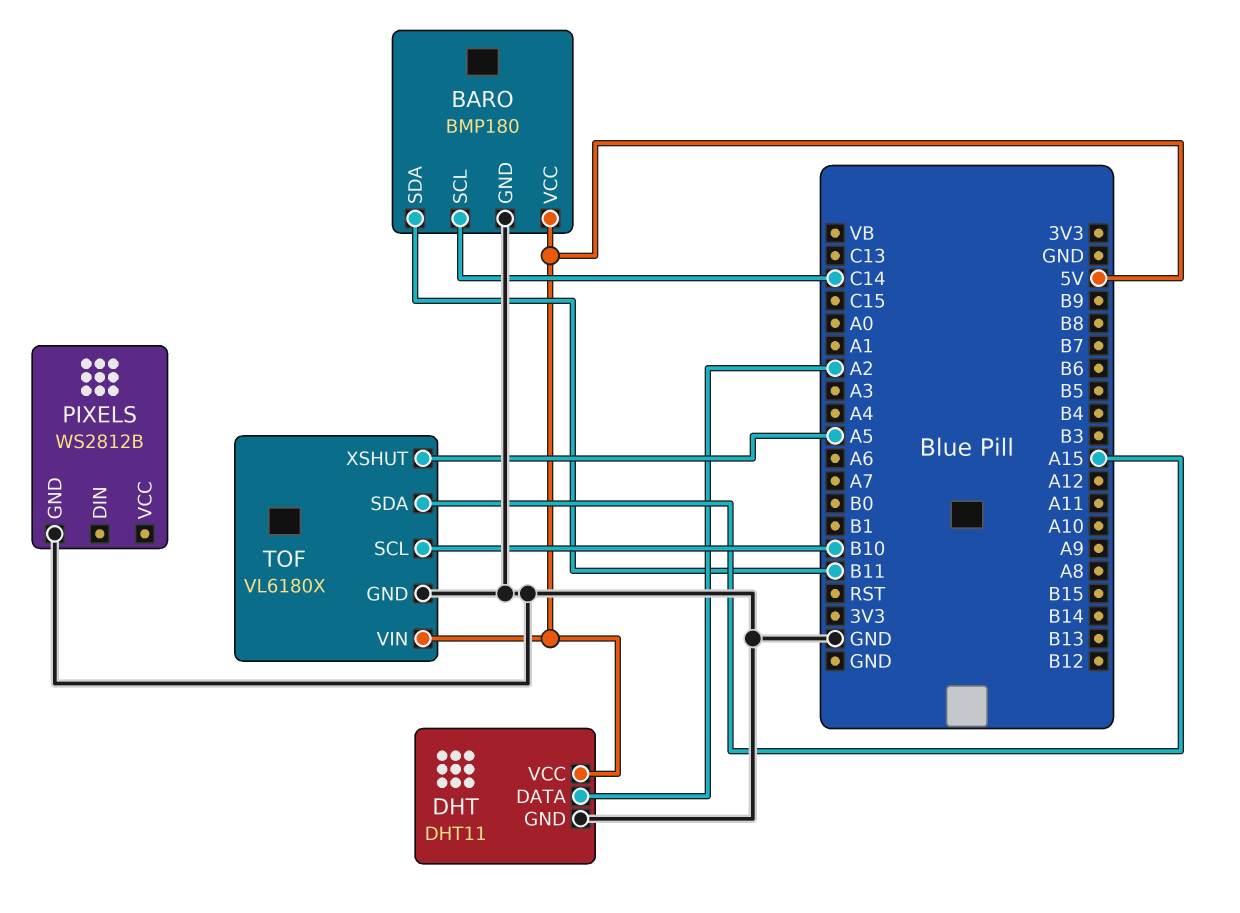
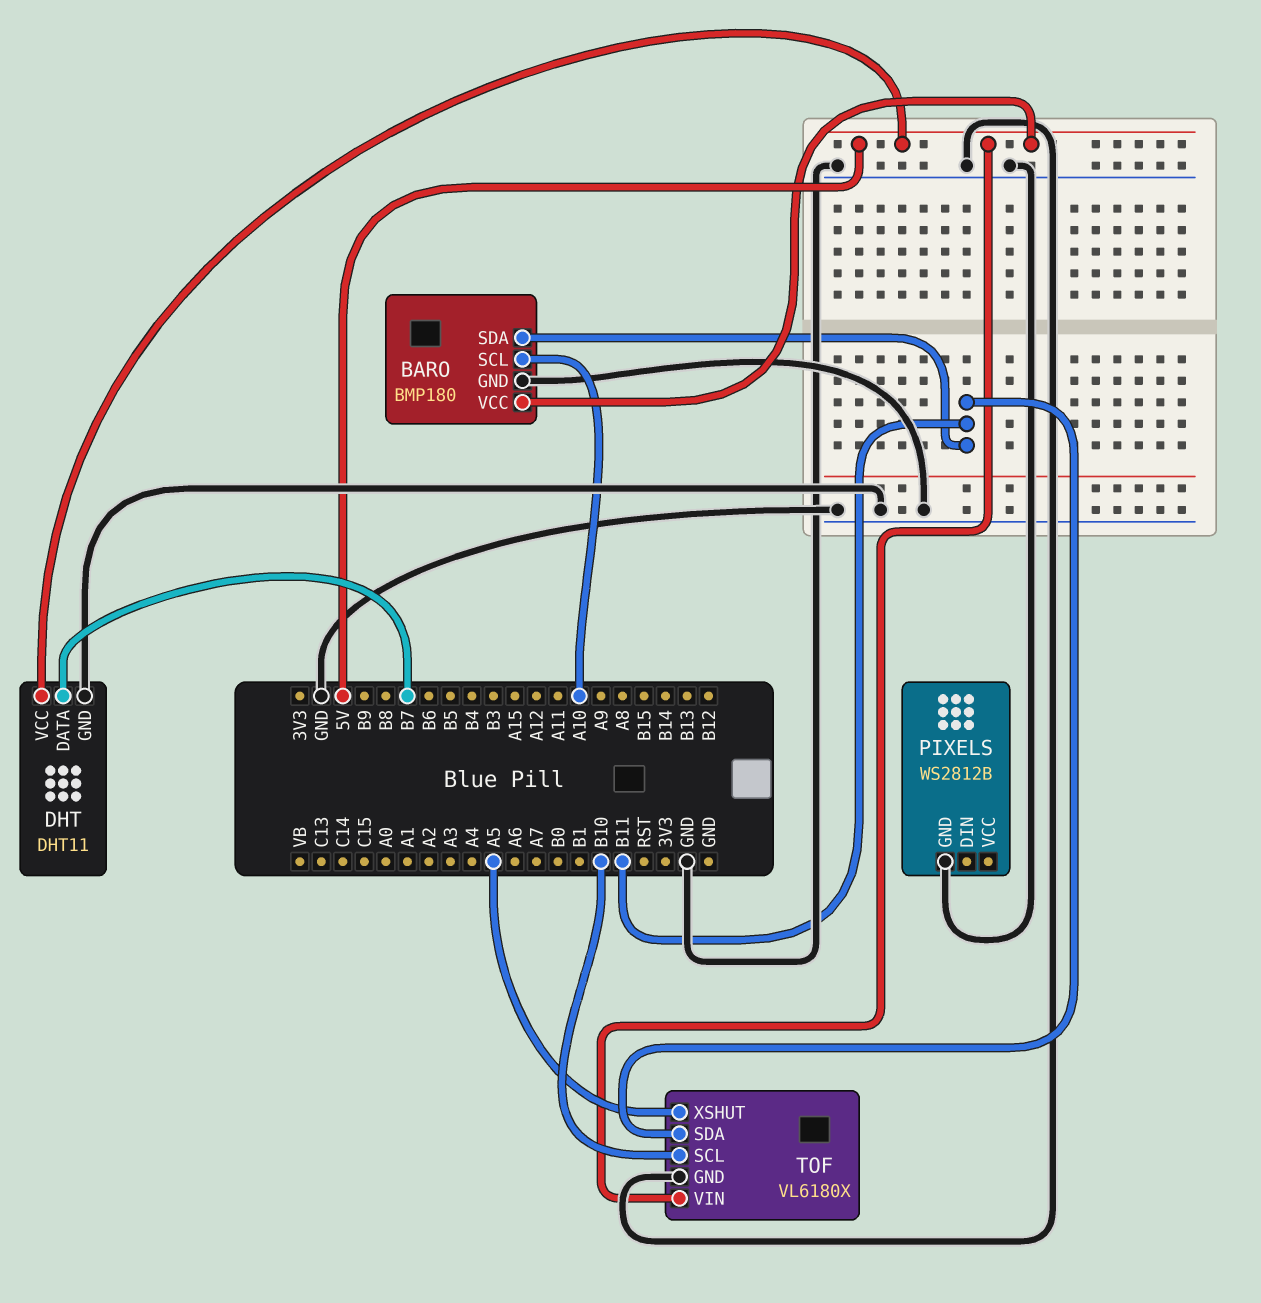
BARO pin SCL: C14 -> A10
DHT pin DATA: A2 -> B7
TOF pin SDA: A15 -> B11

